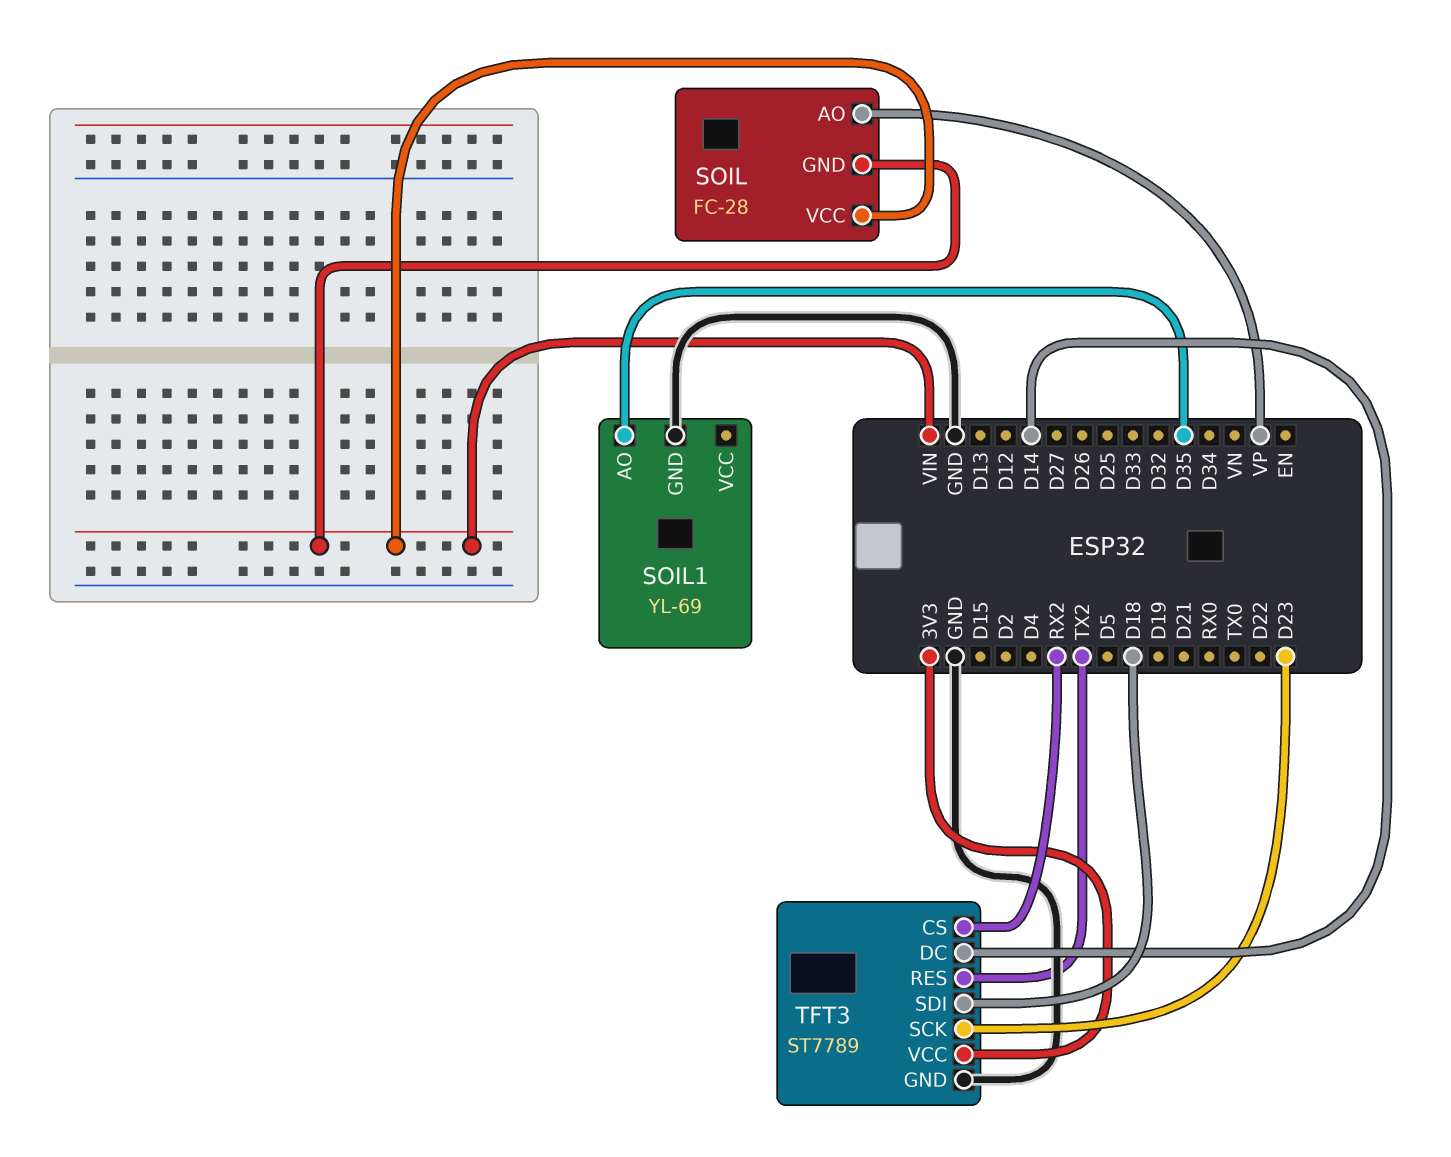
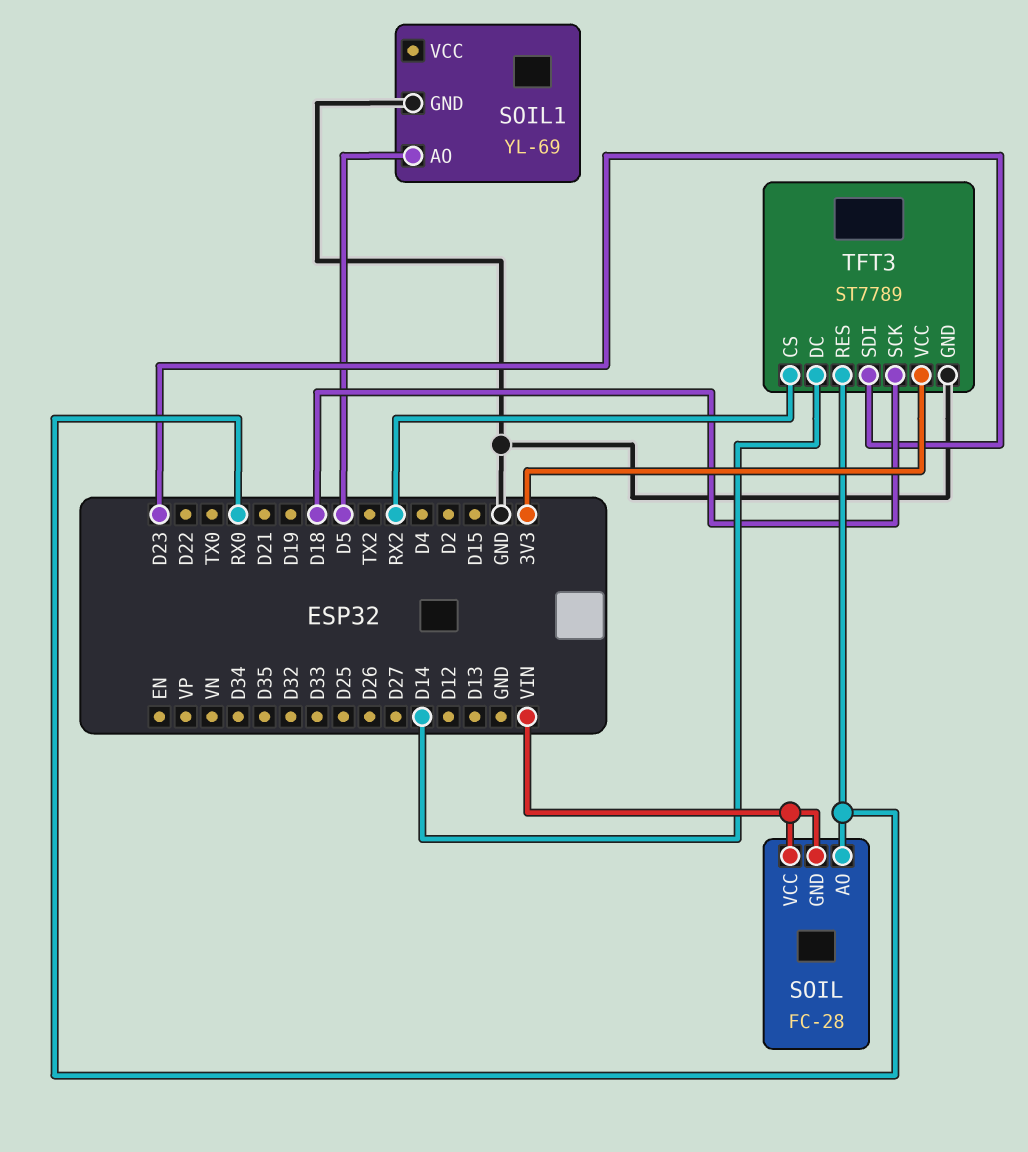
SOIL pin AO: VP -> RX0
SOIL1 pin AO: D35 -> D5
TFT3 pin RES: TX2 -> RX0
TFT3 pin SCK: D23 -> D18
TFT3 pin SDI: D18 -> D23

